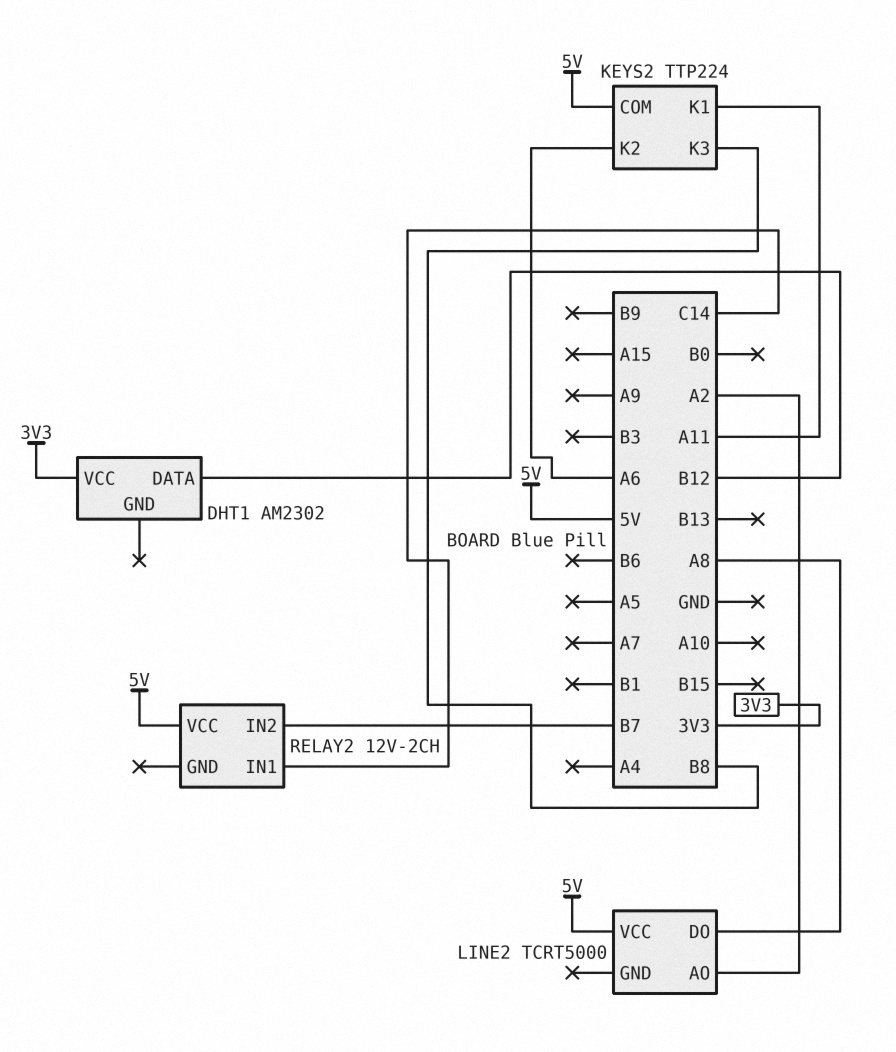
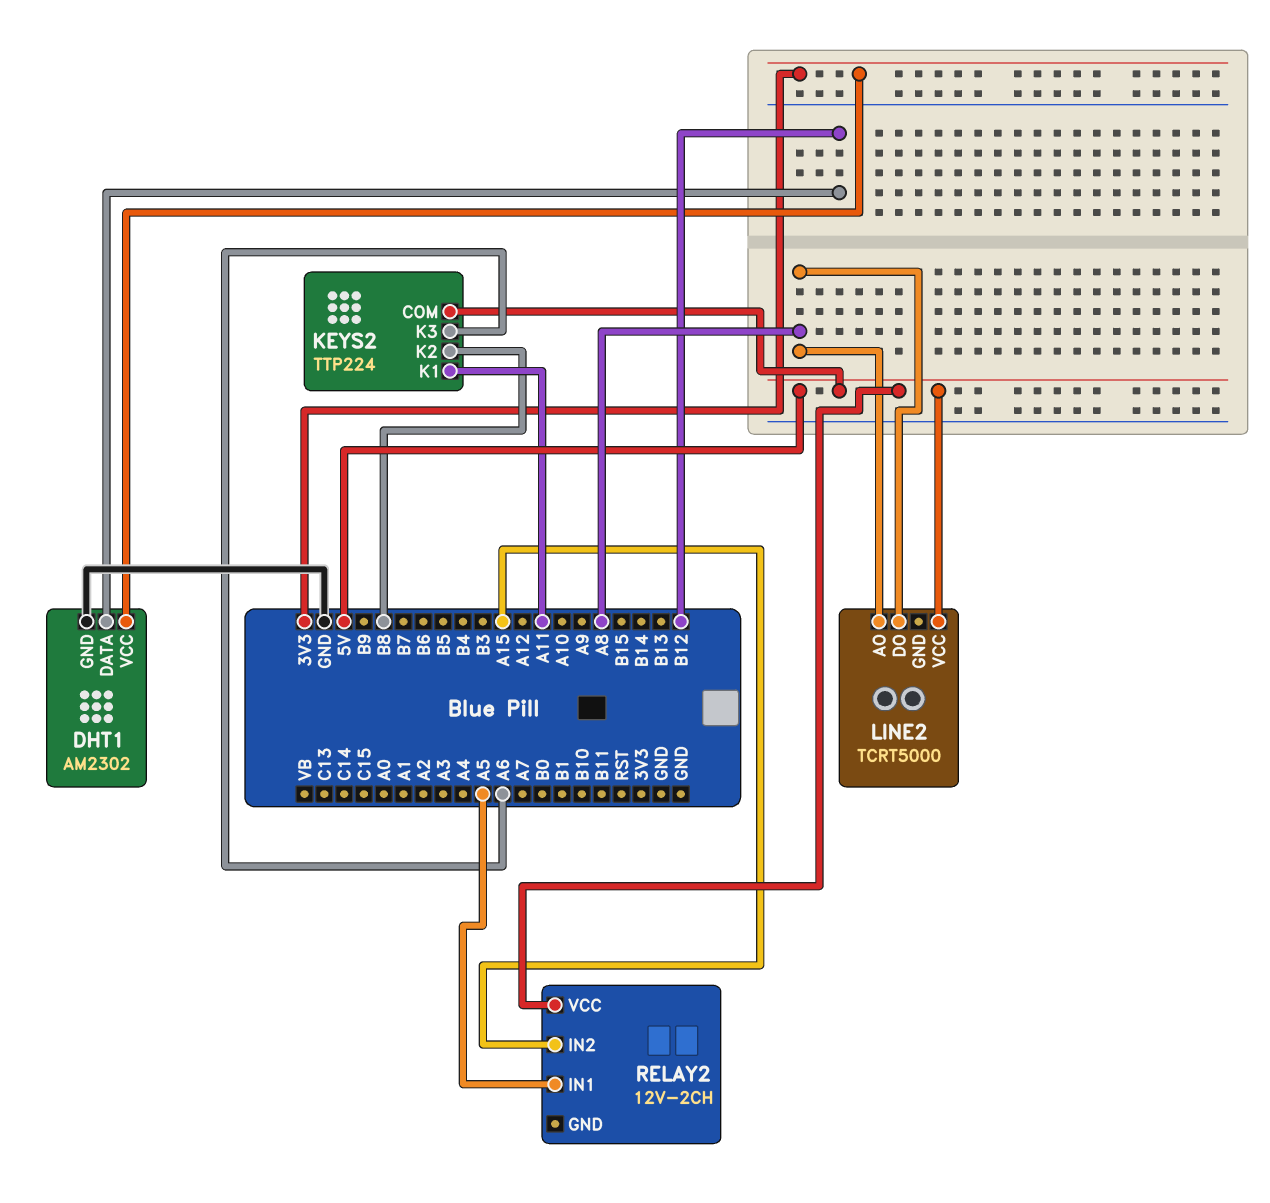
DHT1 pin GND: none -> GND
KEYS2 pin K2: A6 -> B8
KEYS2 pin K3: B8 -> A6
LINE2 pin AO: A2 -> A8
RELAY2 pin IN1: C14 -> A5
RELAY2 pin IN2: B7 -> A15

